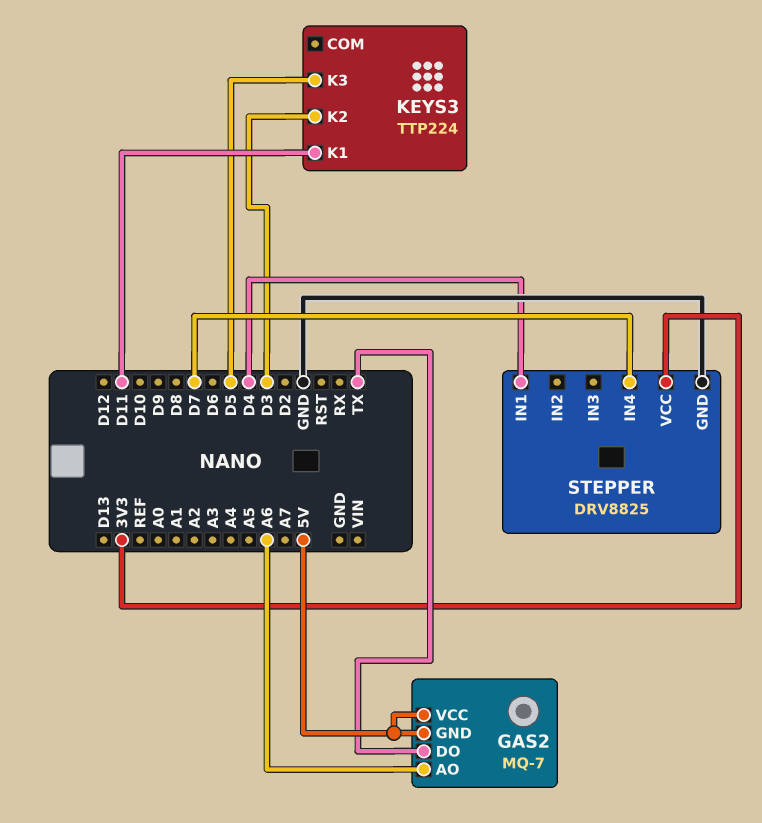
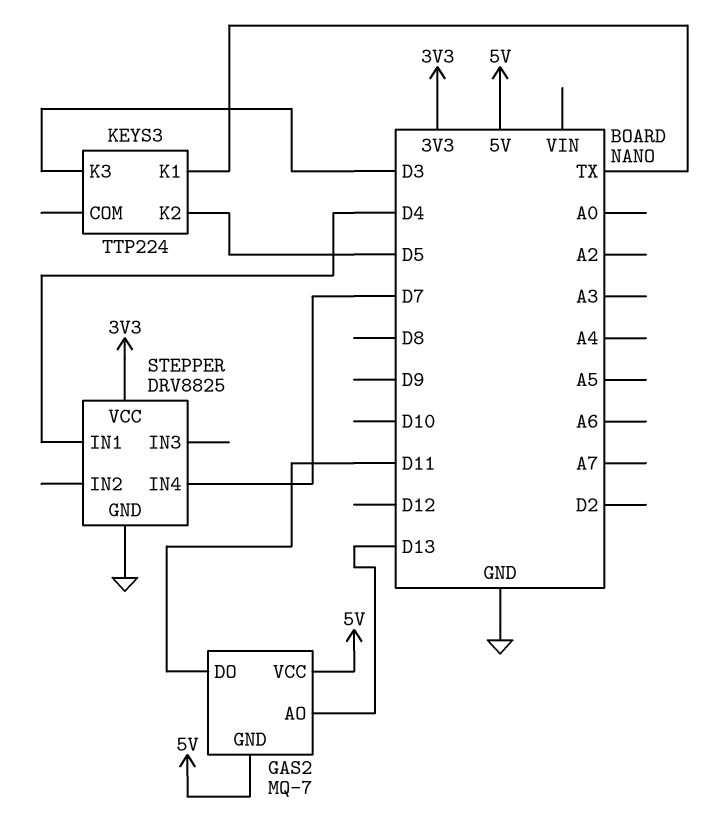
GAS2 pin AO: A6 -> D13
GAS2 pin DO: TX -> D11
KEYS3 pin K1: D11 -> TX
KEYS3 pin K2: D3 -> D5
KEYS3 pin K3: D5 -> D3

